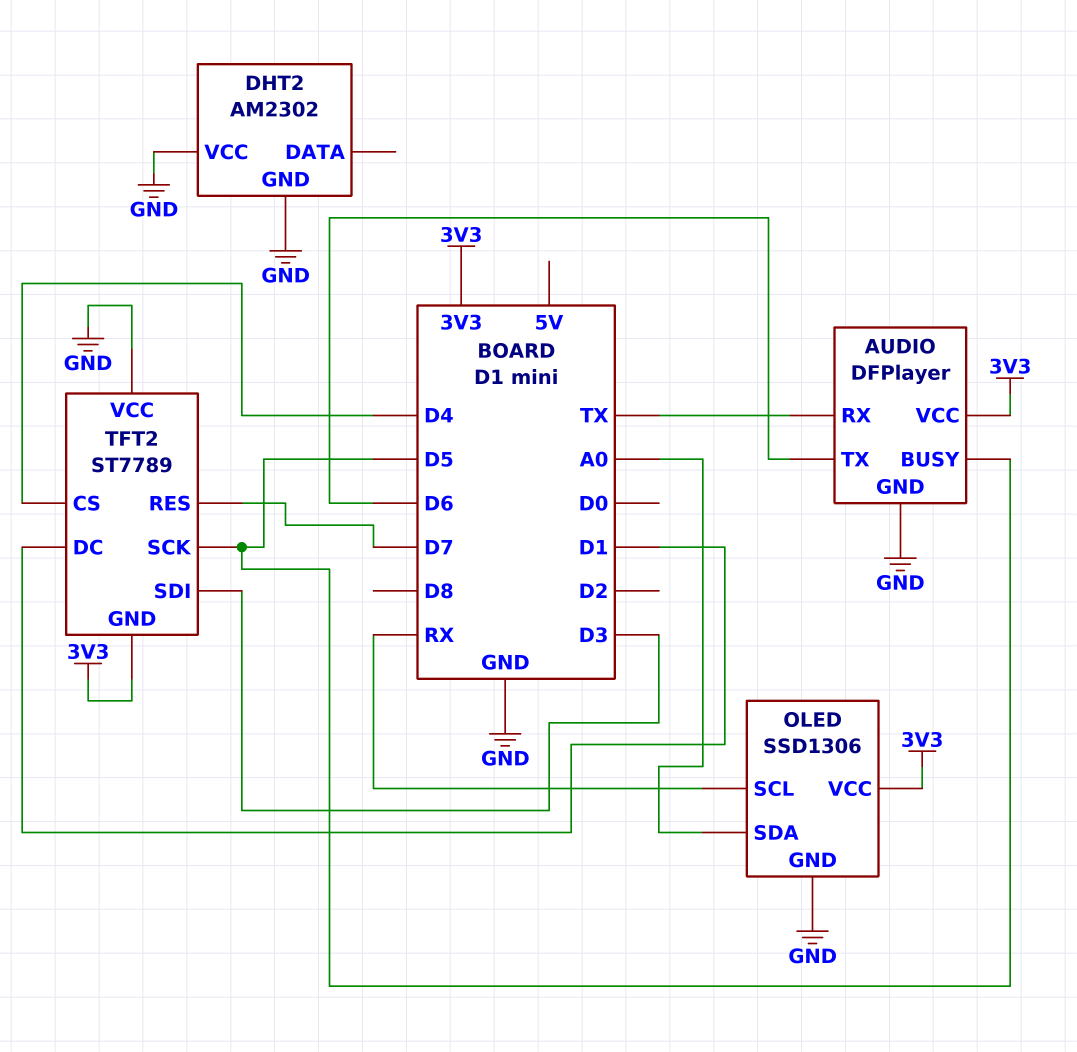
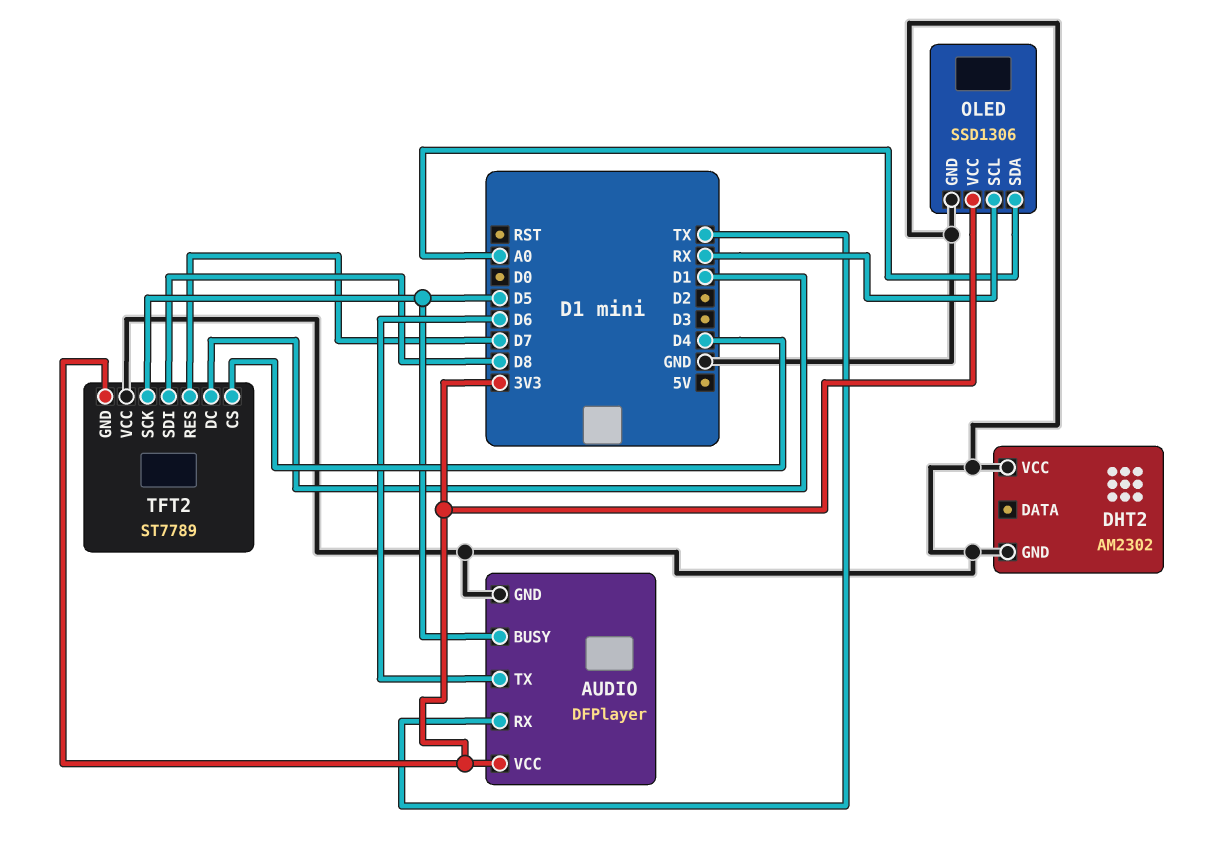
TFT2 pin SDI: D3 -> D8

